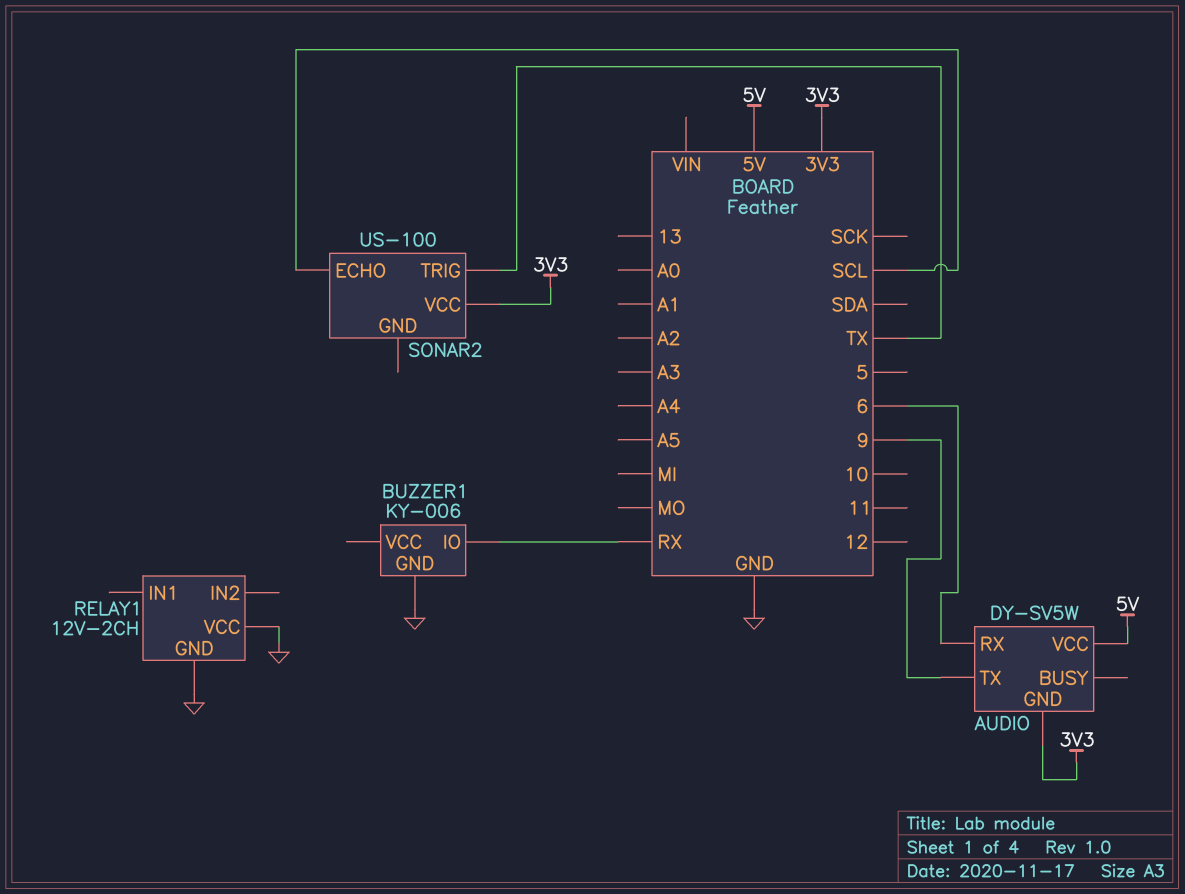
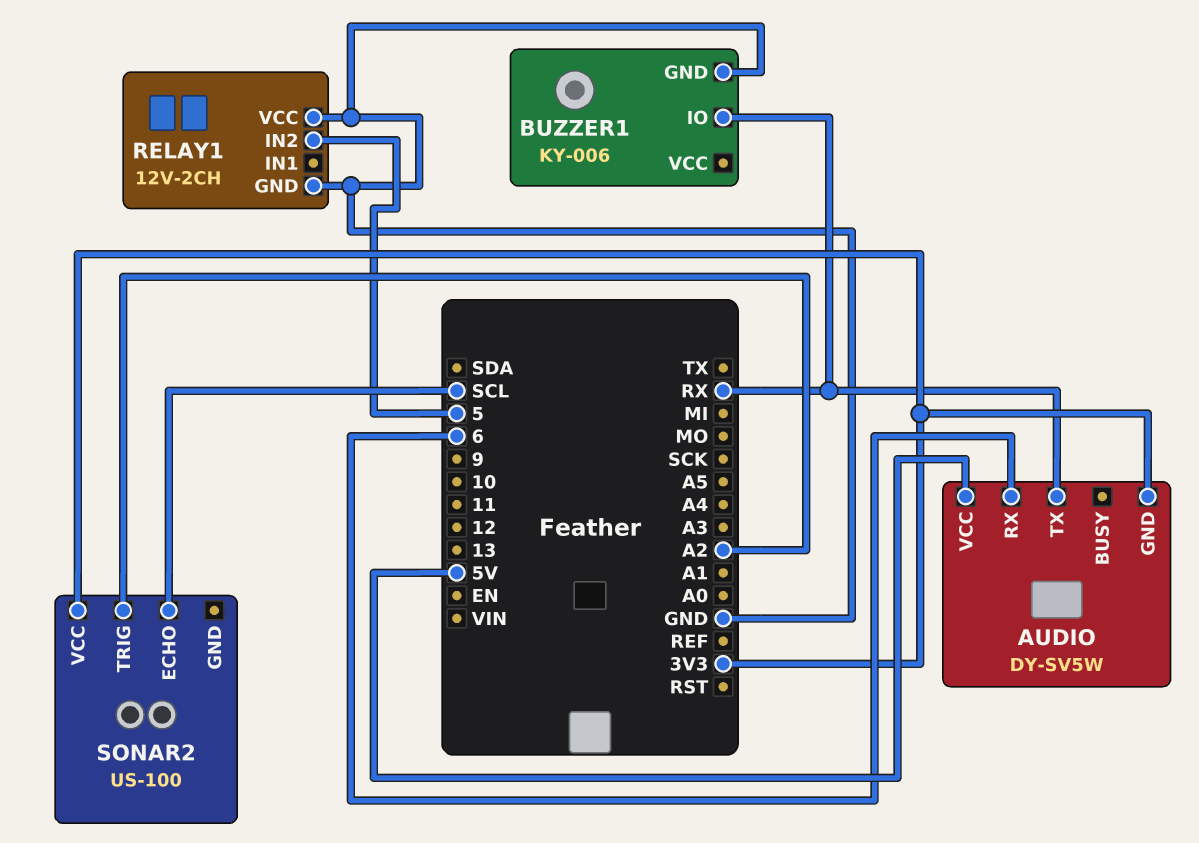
AUDIO pin TX: 9 -> RX
RELAY1 pin IN2: none -> 5
SONAR2 pin TRIG: TX -> A2

